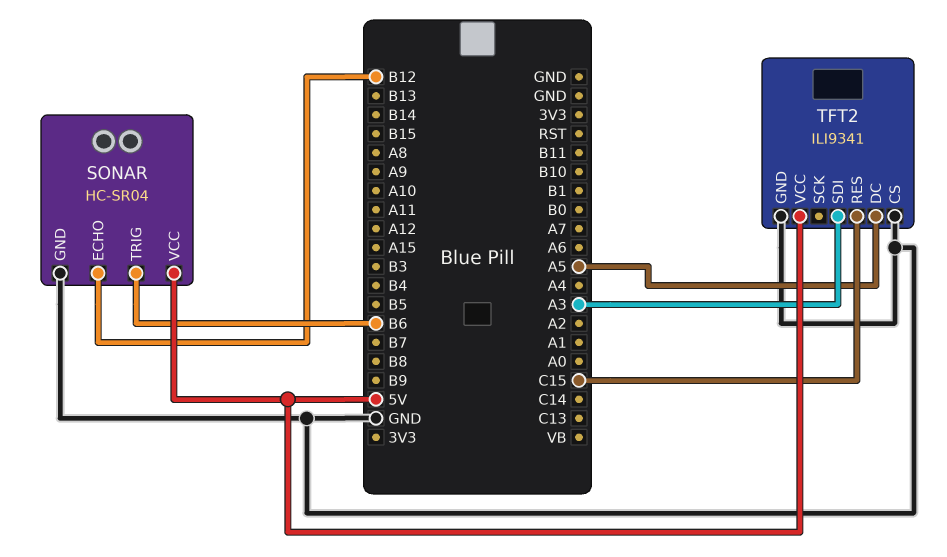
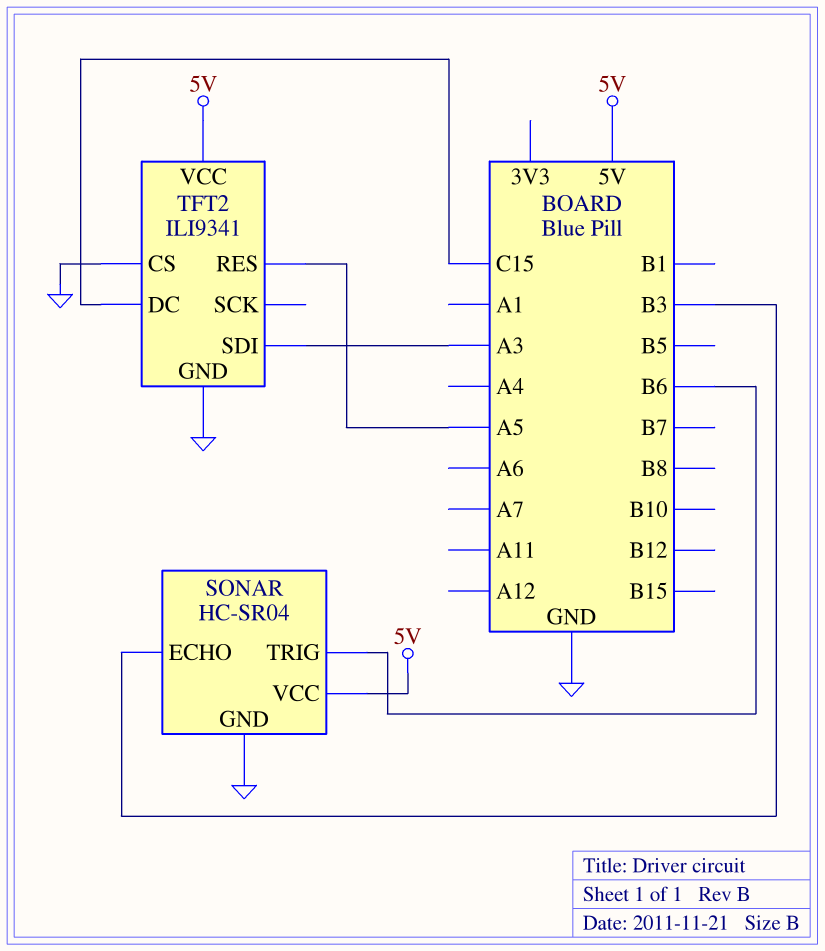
SONAR pin ECHO: B12 -> B3
TFT2 pin DC: A5 -> C15
TFT2 pin RES: C15 -> A5

